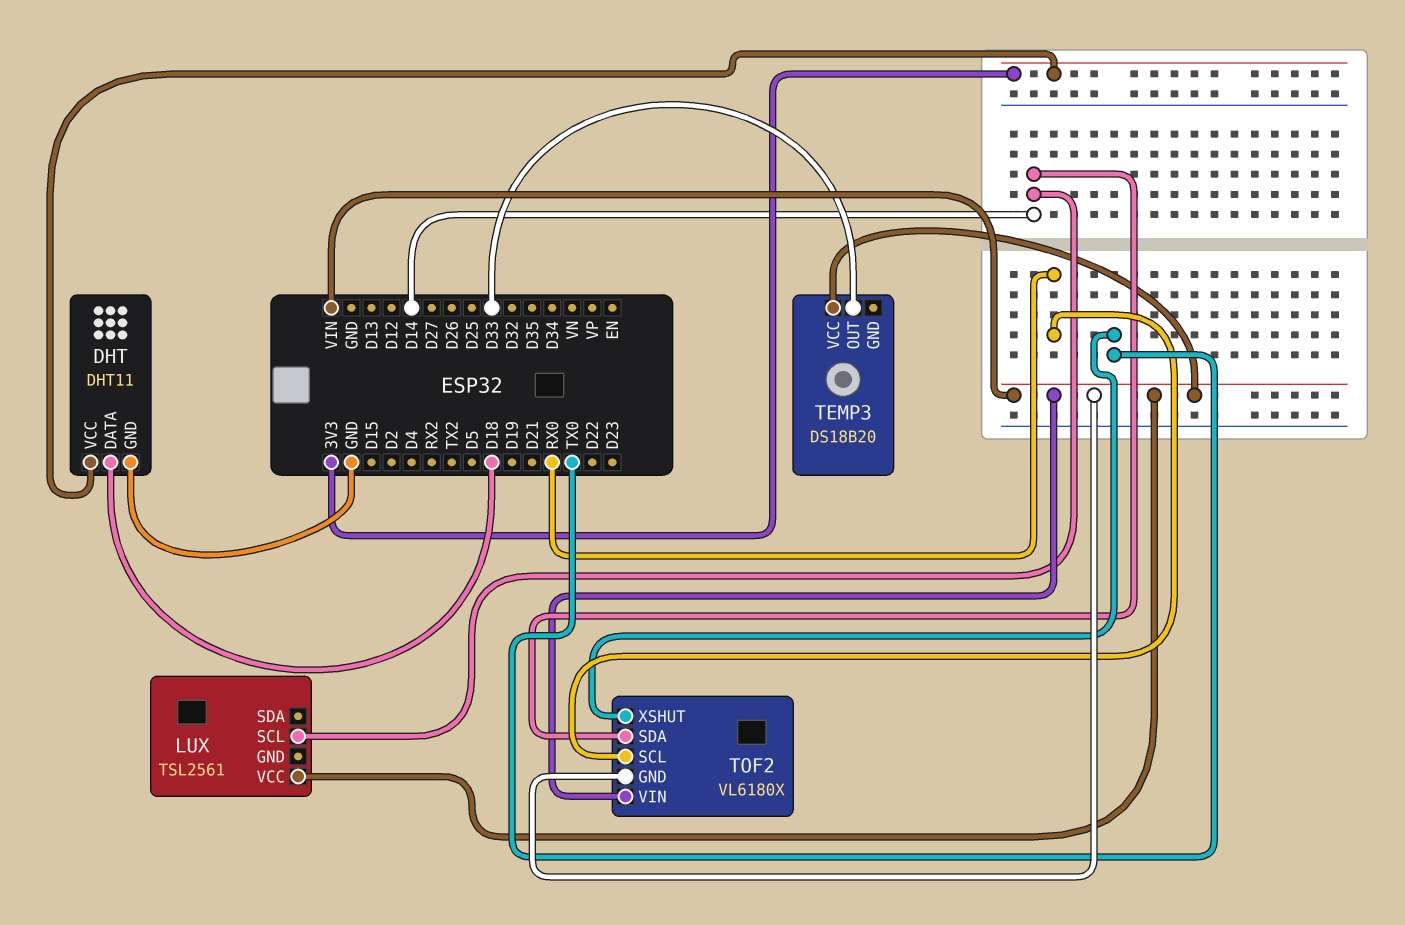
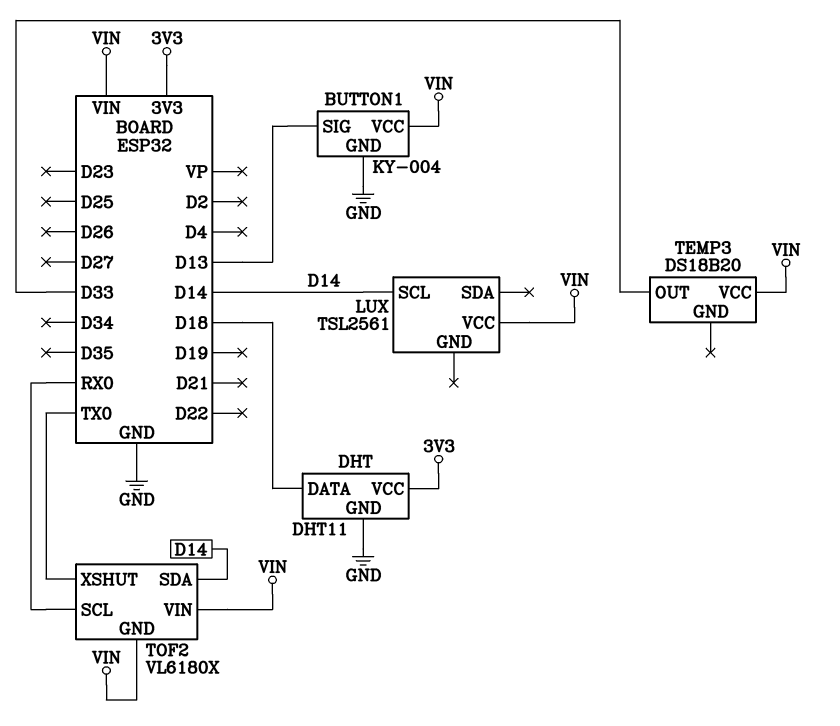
BUTTON1: none -> KY-004
BUTTON1 pin GND: none -> GND
BUTTON1 pin SIG: none -> D13
BUTTON1 pin VCC: none -> VIN

